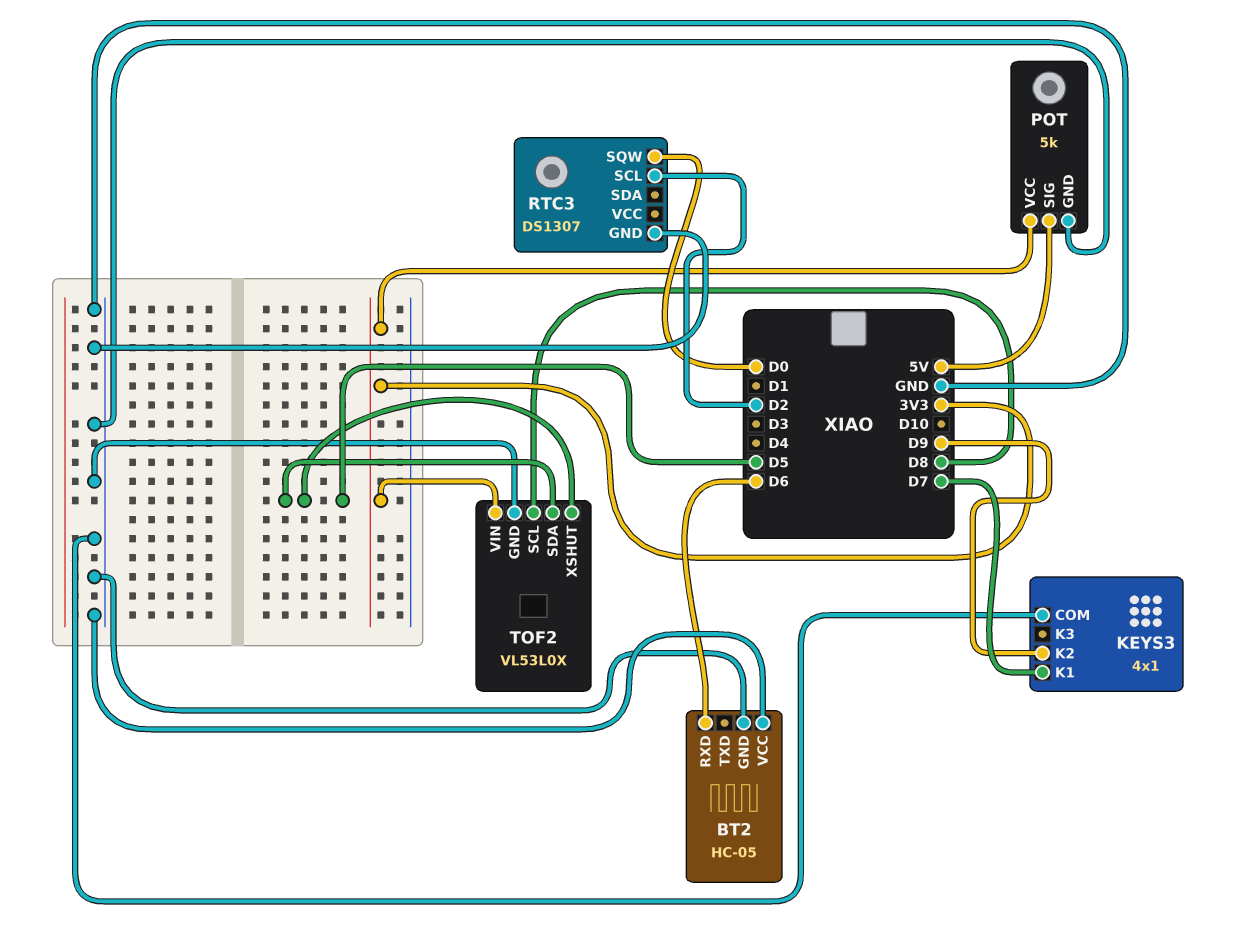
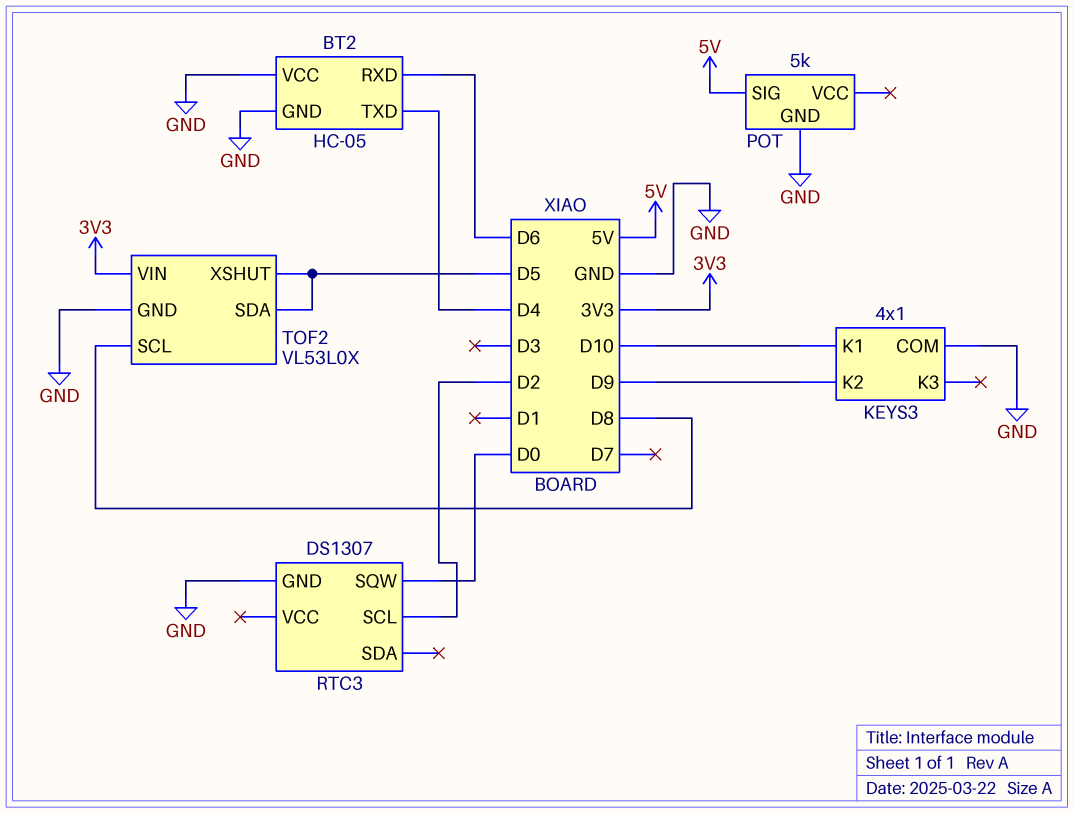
BT2 pin TXD: none -> D4
KEYS3 pin K1: D7 -> D10
POT pin VCC: 3V3 -> none

